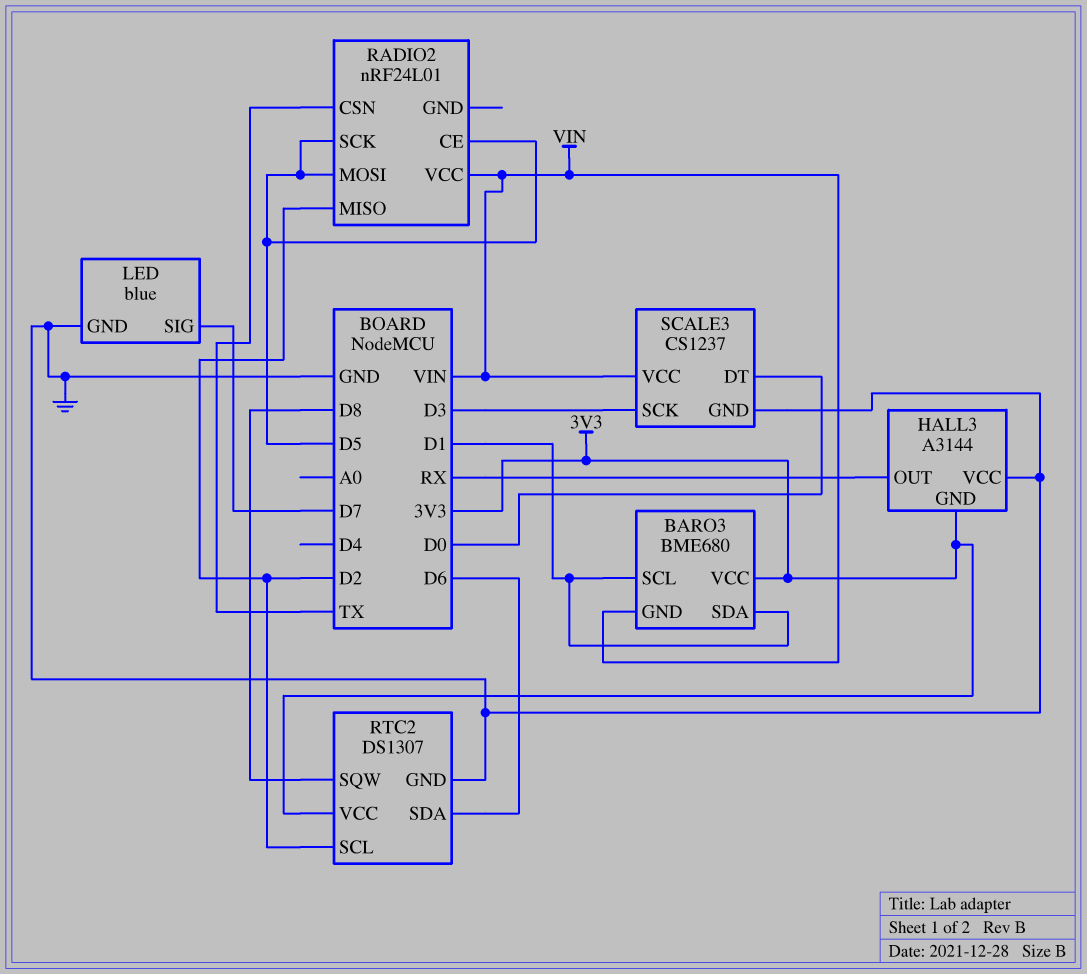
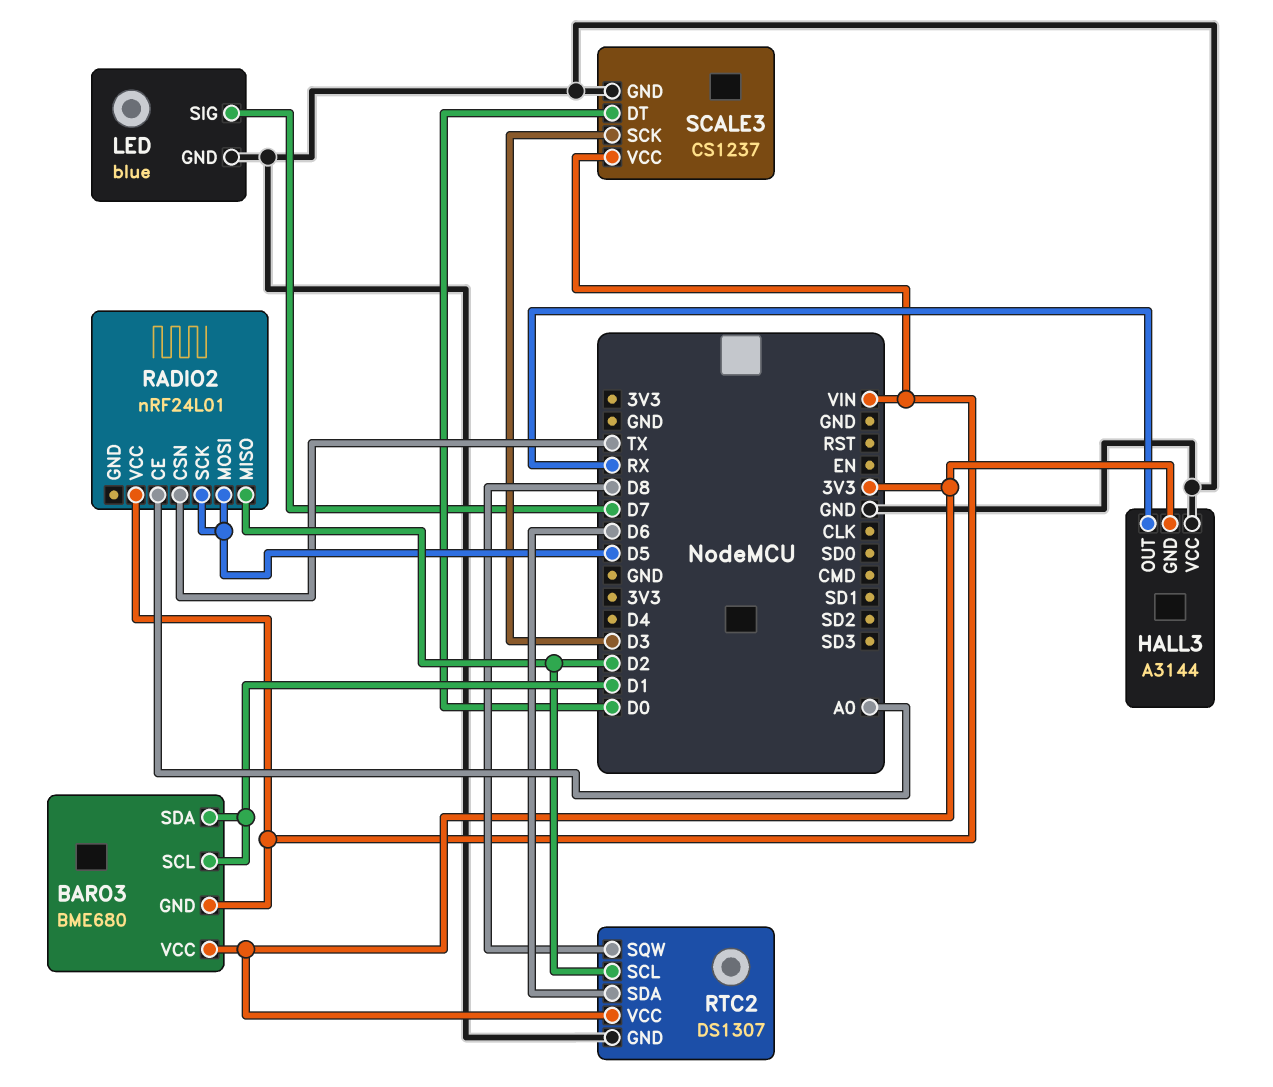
RADIO2 pin CE: D5 -> A0

